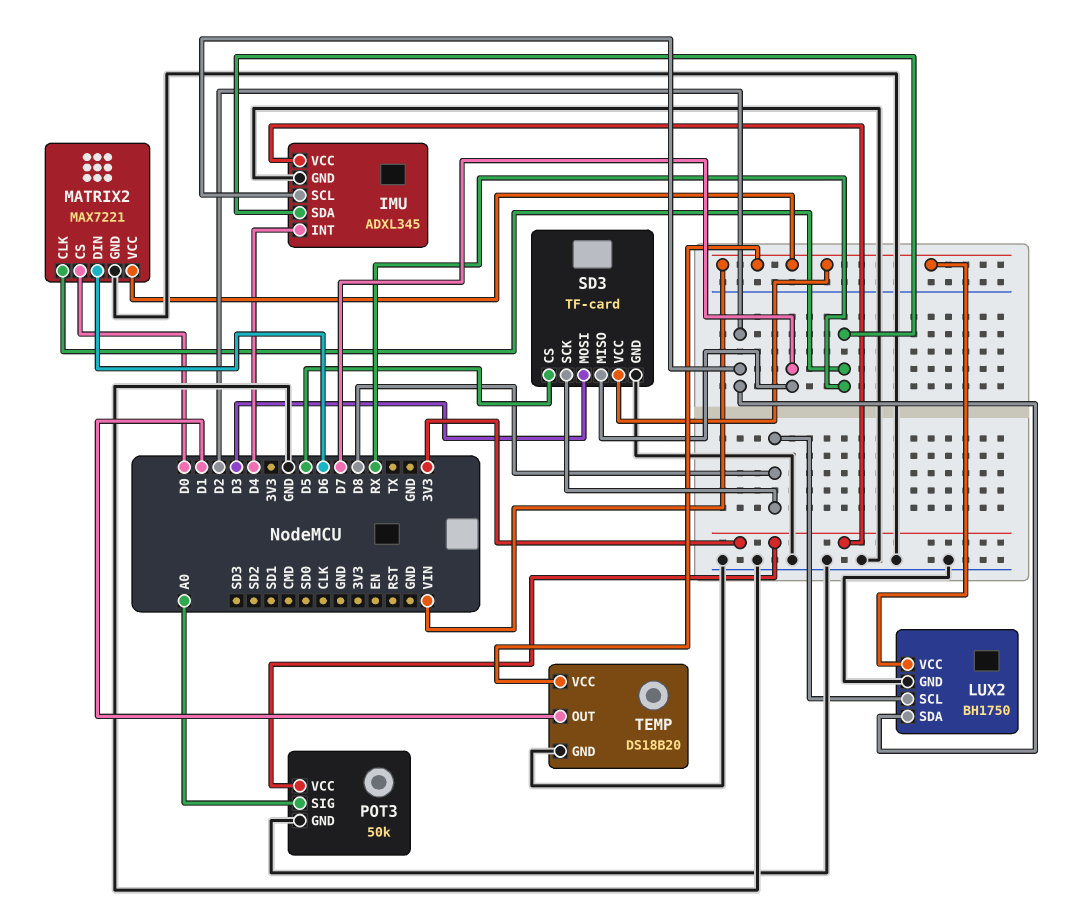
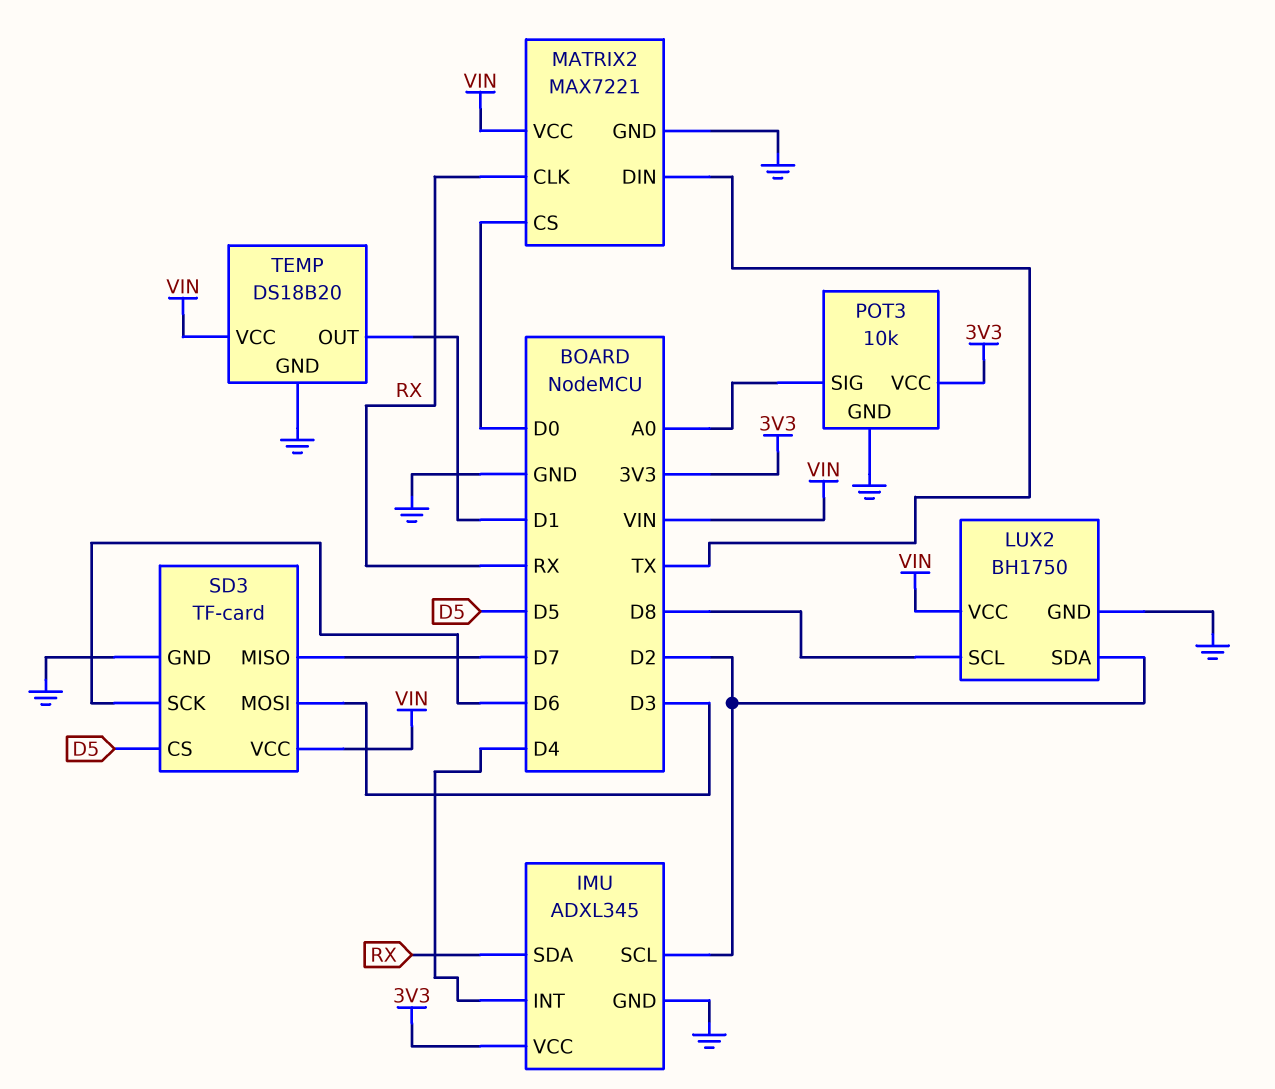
MATRIX2 pin DIN: D6 -> TX
POT3: 50k -> 10k
SD3 pin SCK: D8 -> D6

